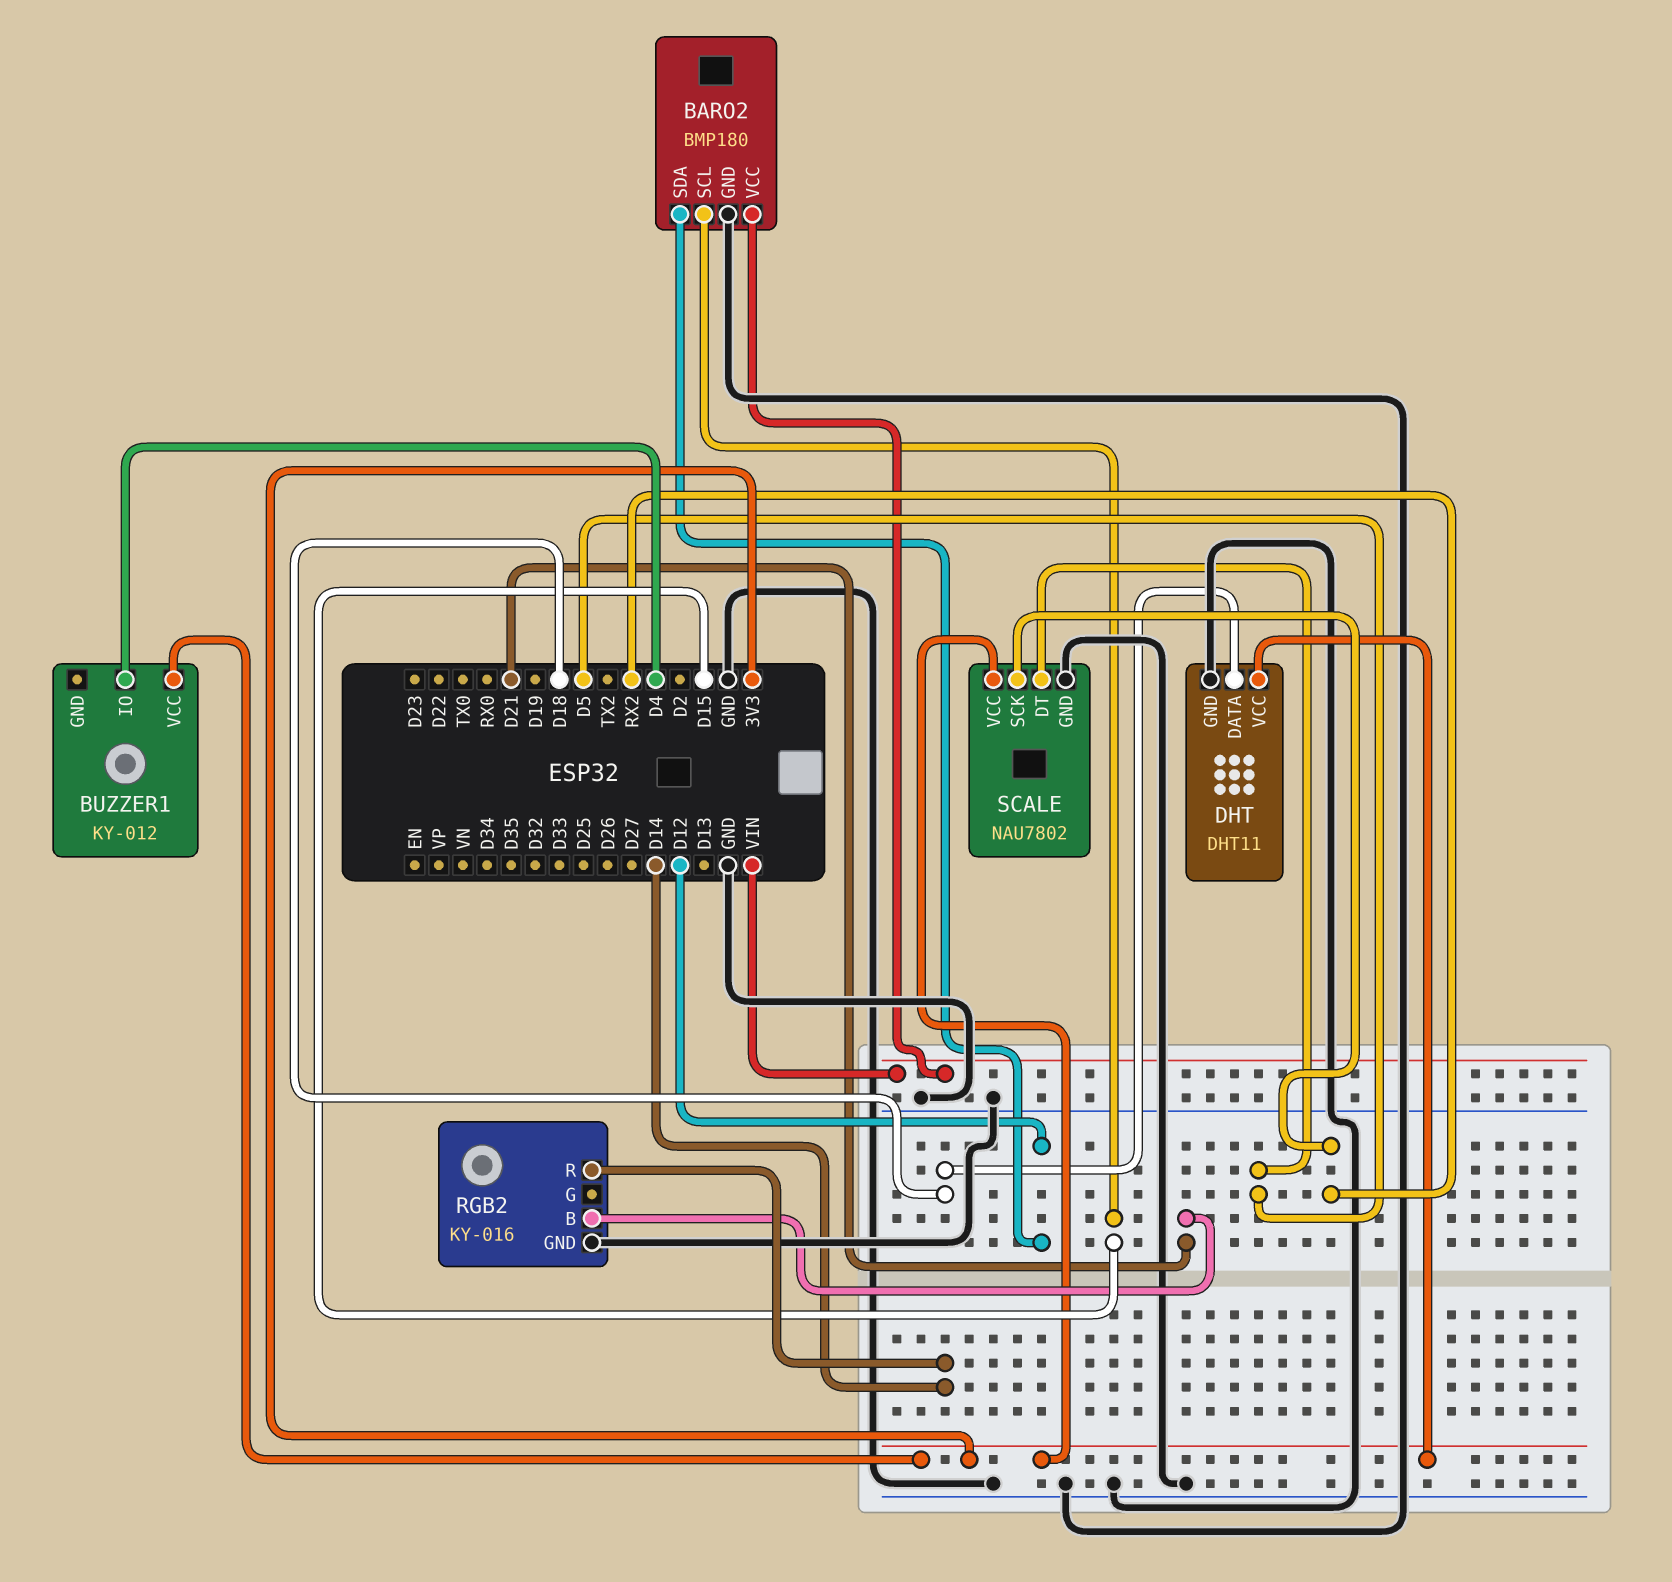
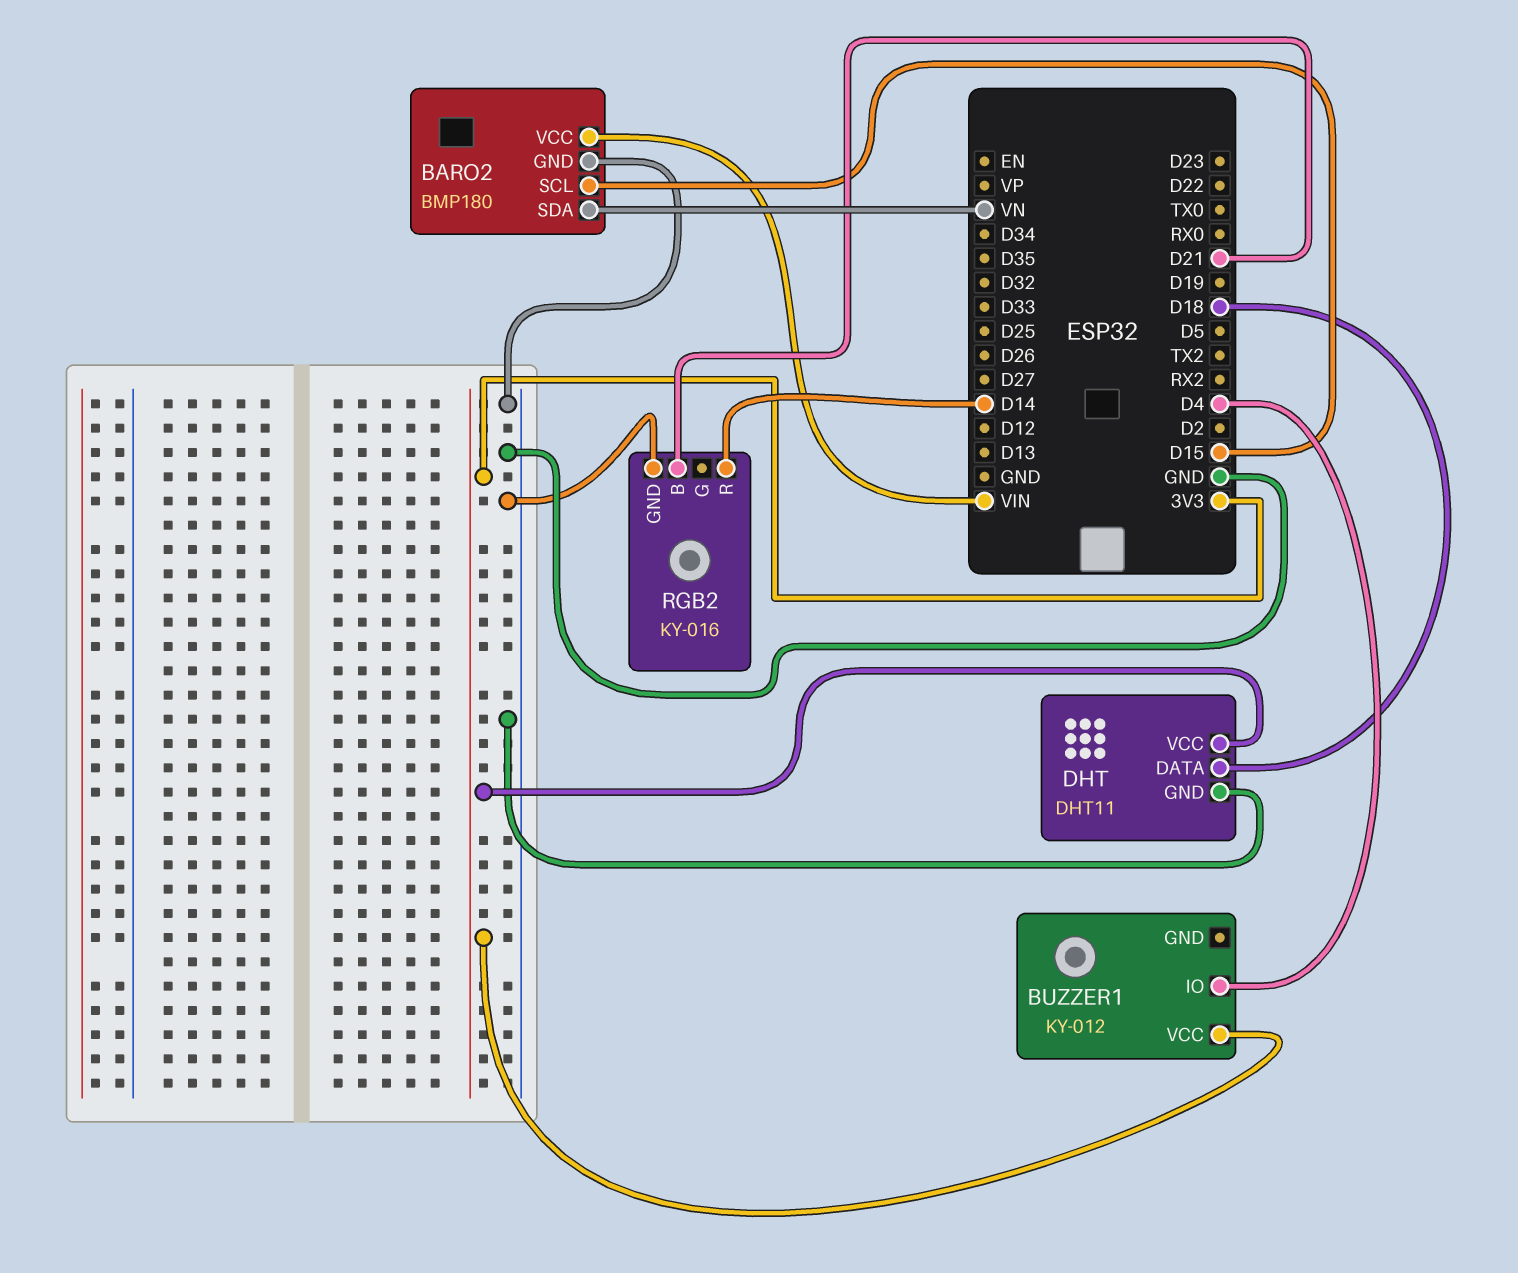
BARO2 pin SDA: D12 -> VN
SCALE: NAU7802 -> none
SCALE pin DT: D5 -> none
SCALE pin GND: GND -> none
SCALE pin SCK: RX2 -> none
SCALE pin VCC: 3V3 -> none

